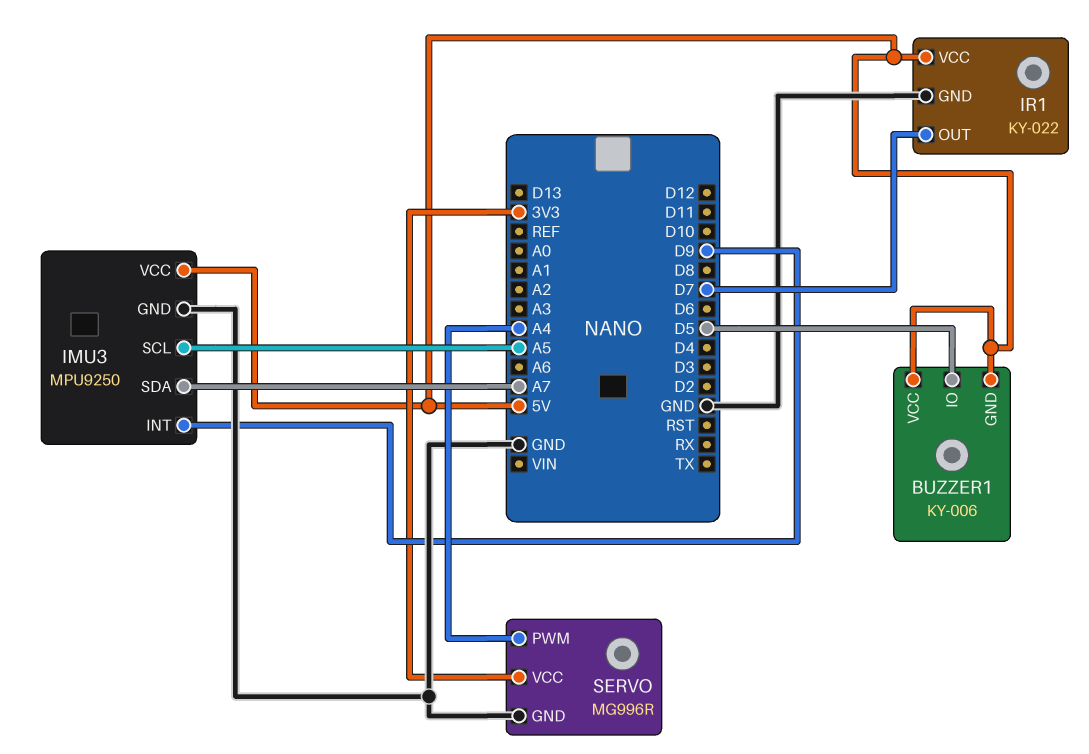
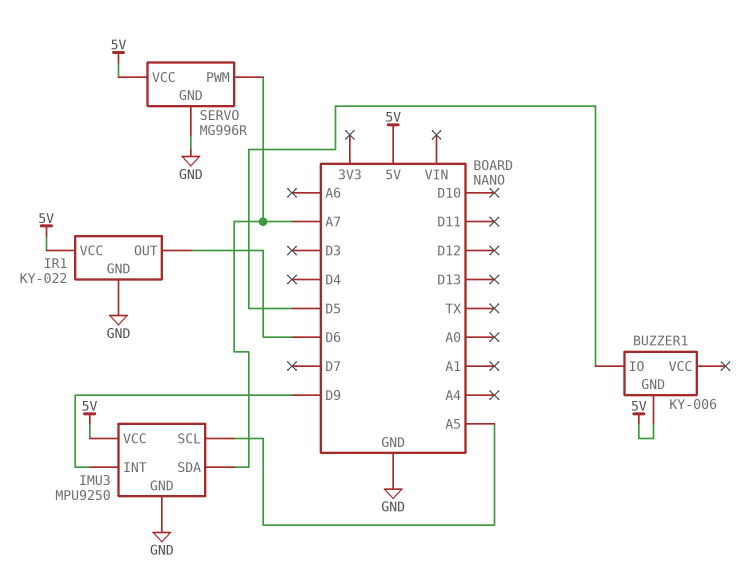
BUZZER1 pin VCC: 5V -> none
IR1 pin OUT: D7 -> D6
SERVO pin PWM: A4 -> A7
SERVO pin VCC: 3V3 -> 5V

